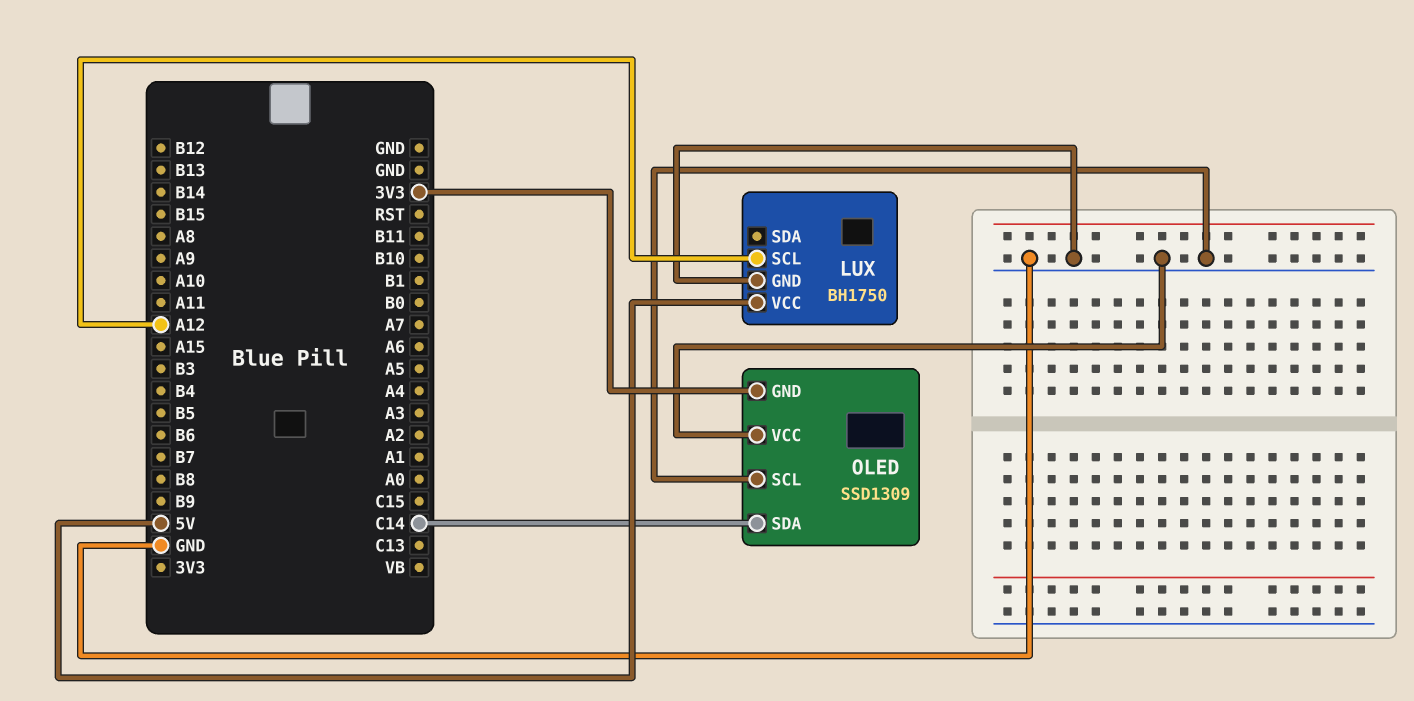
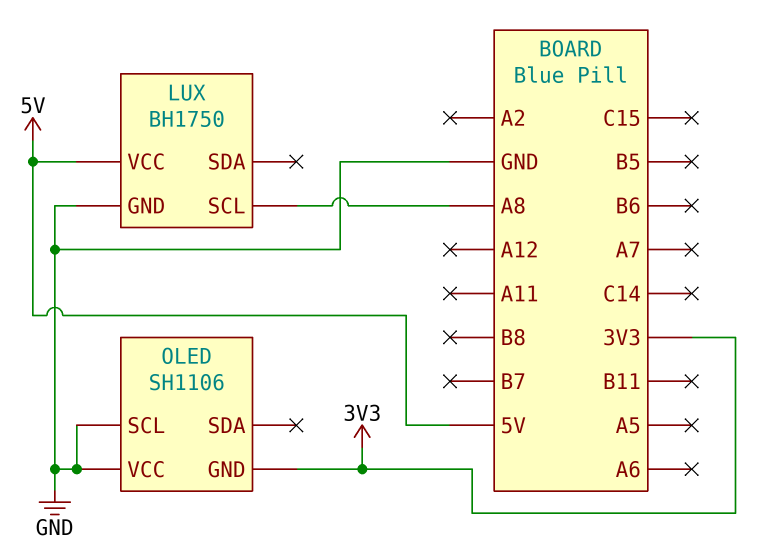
LUX pin SCL: A12 -> A8
OLED: SSD1309 -> SH1106
OLED pin SDA: C14 -> none

